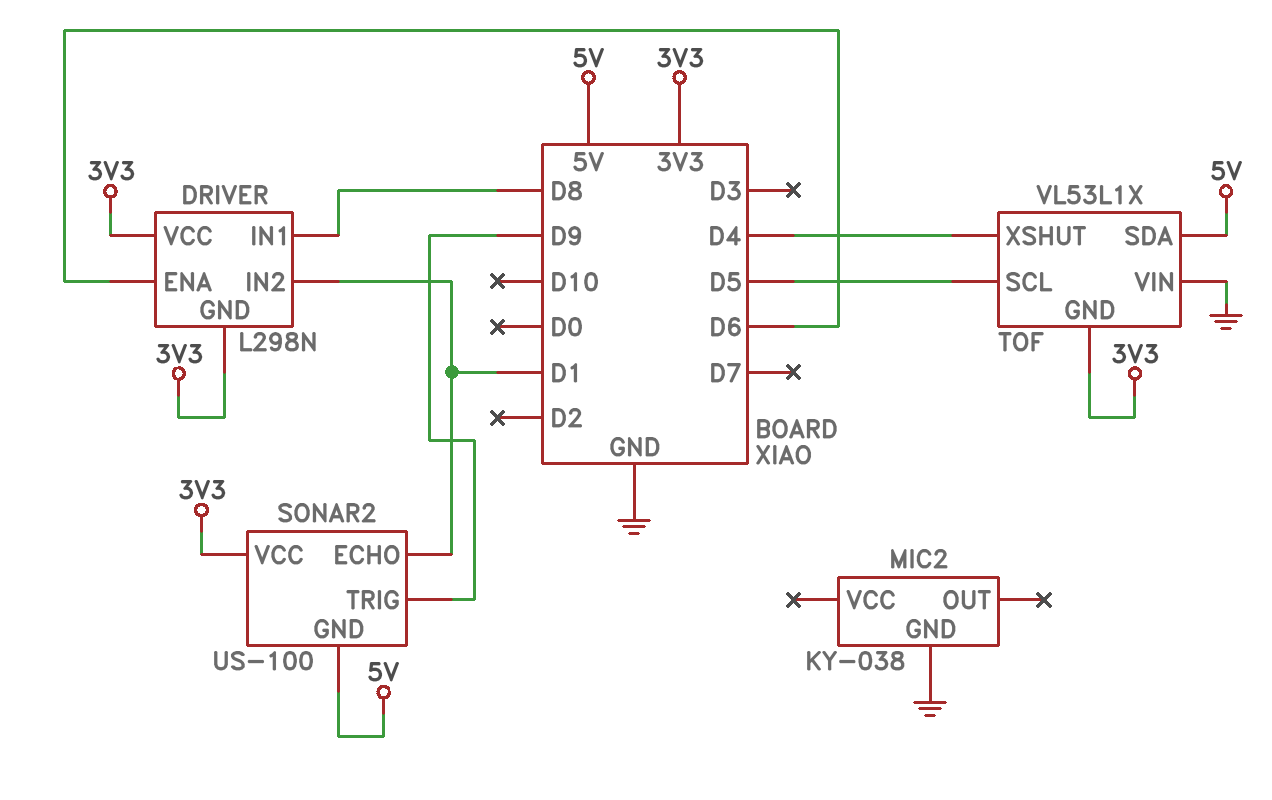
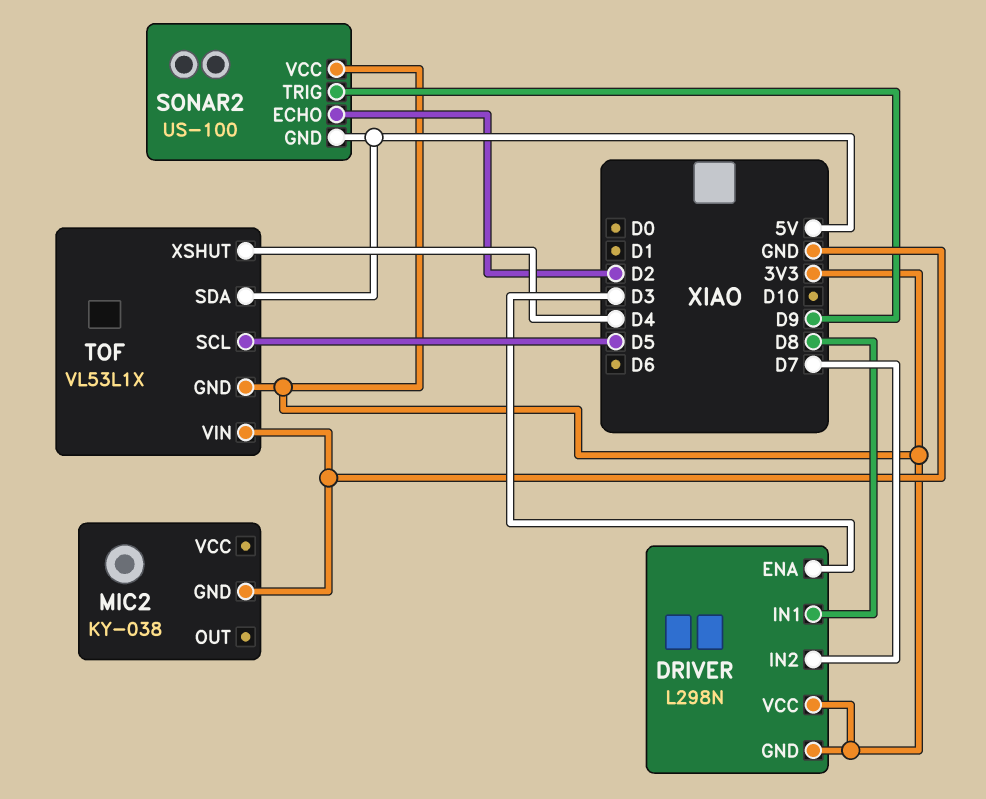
DRIVER pin ENA: D6 -> D3
DRIVER pin IN2: D1 -> D7
SONAR2 pin ECHO: D1 -> D2

